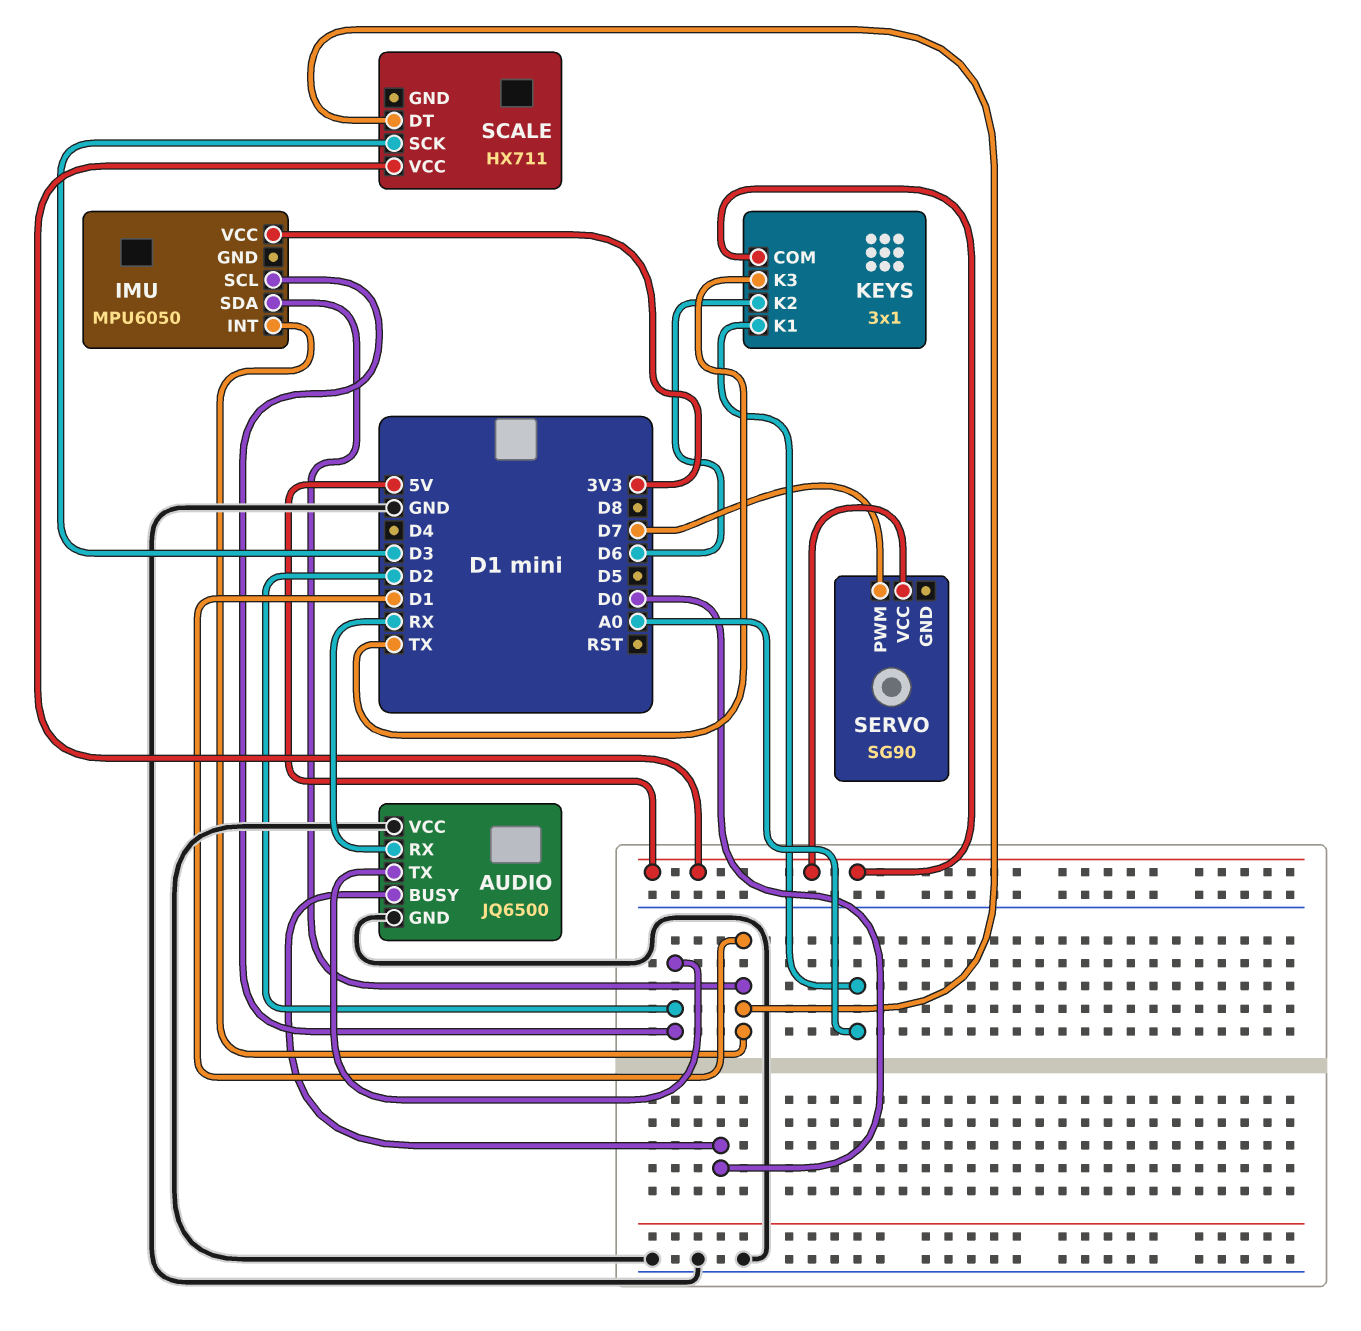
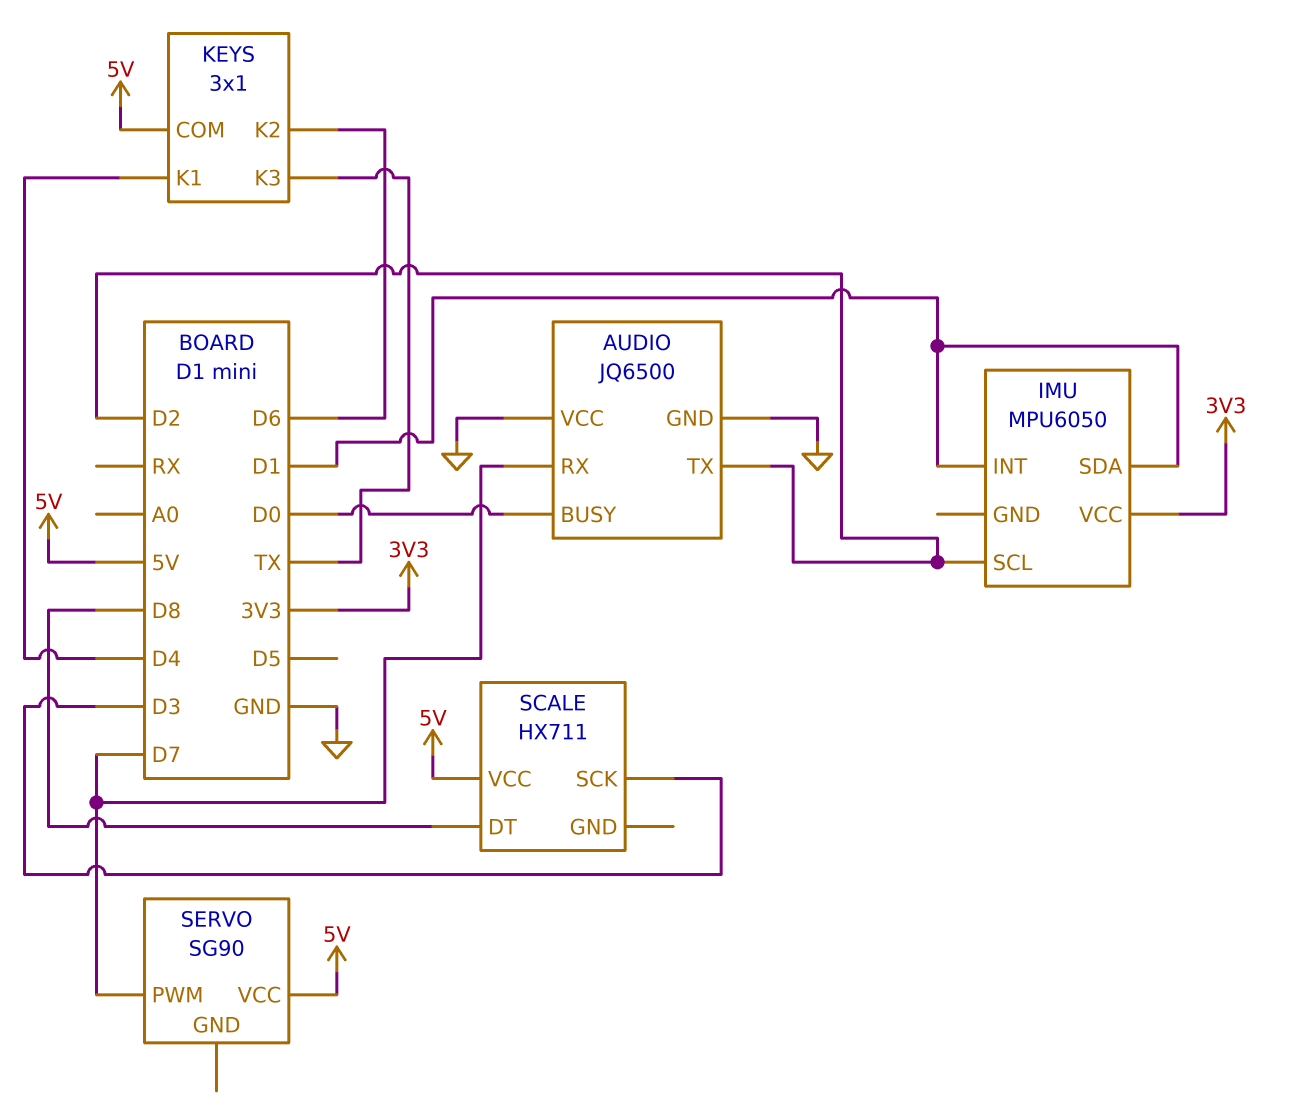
AUDIO pin RX: RX -> D7
KEYS pin K1: A0 -> D4
SCALE pin DT: D1 -> D8

